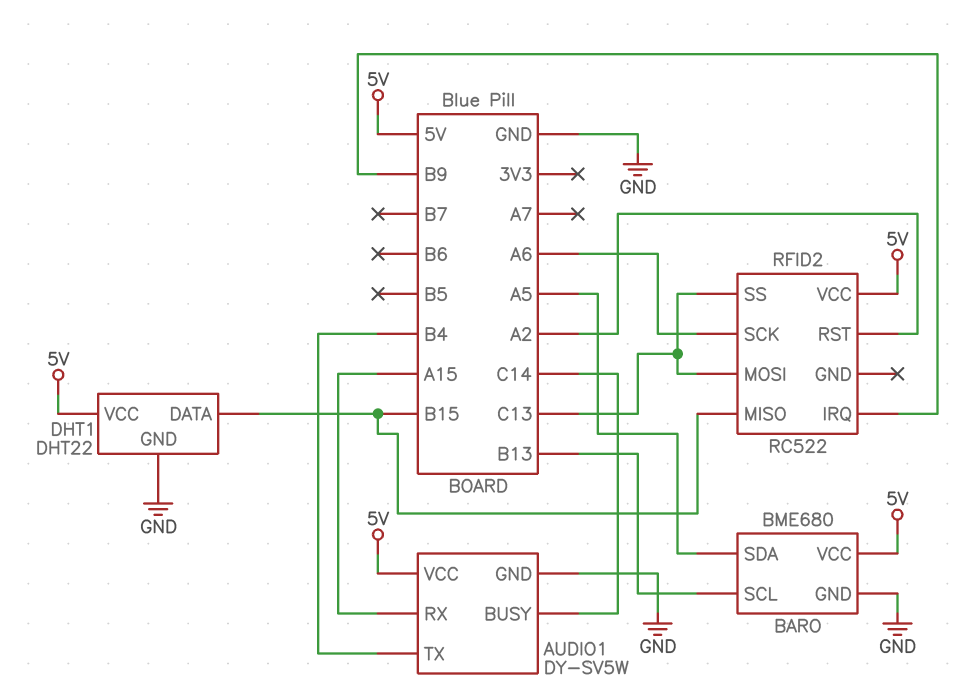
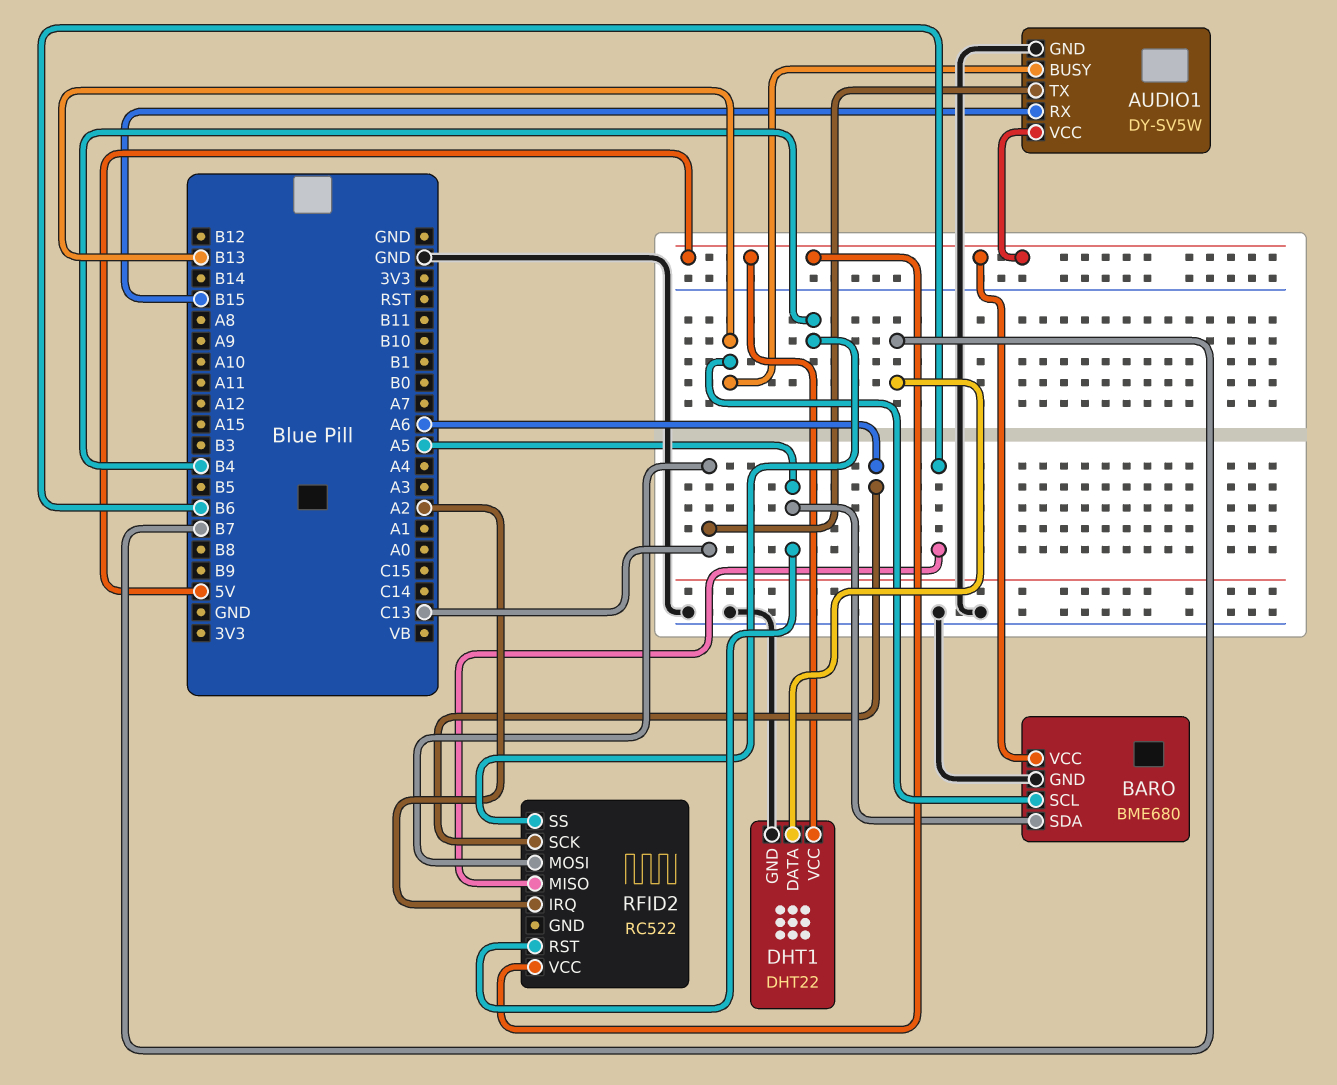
AUDIO1 pin BUSY: C14 -> B13
AUDIO1 pin RX: A15 -> B15
AUDIO1 pin TX: B4 -> C13
DHT1 pin DATA: B15 -> B7
RFID2 pin IRQ: B9 -> A2
RFID2 pin MISO: B15 -> B6
RFID2 pin RST: A2 -> A5
RFID2 pin SS: C13 -> B4

